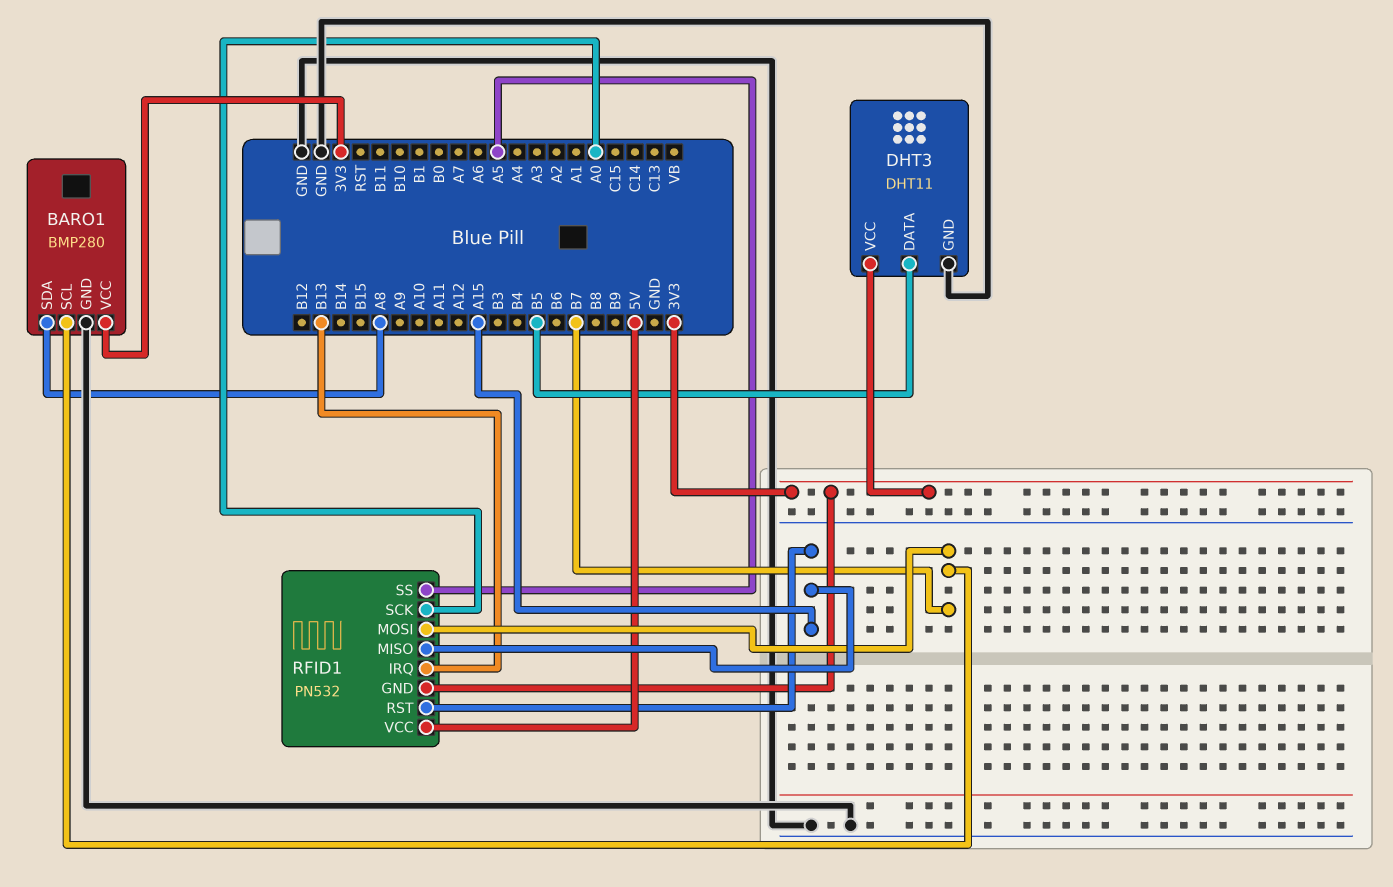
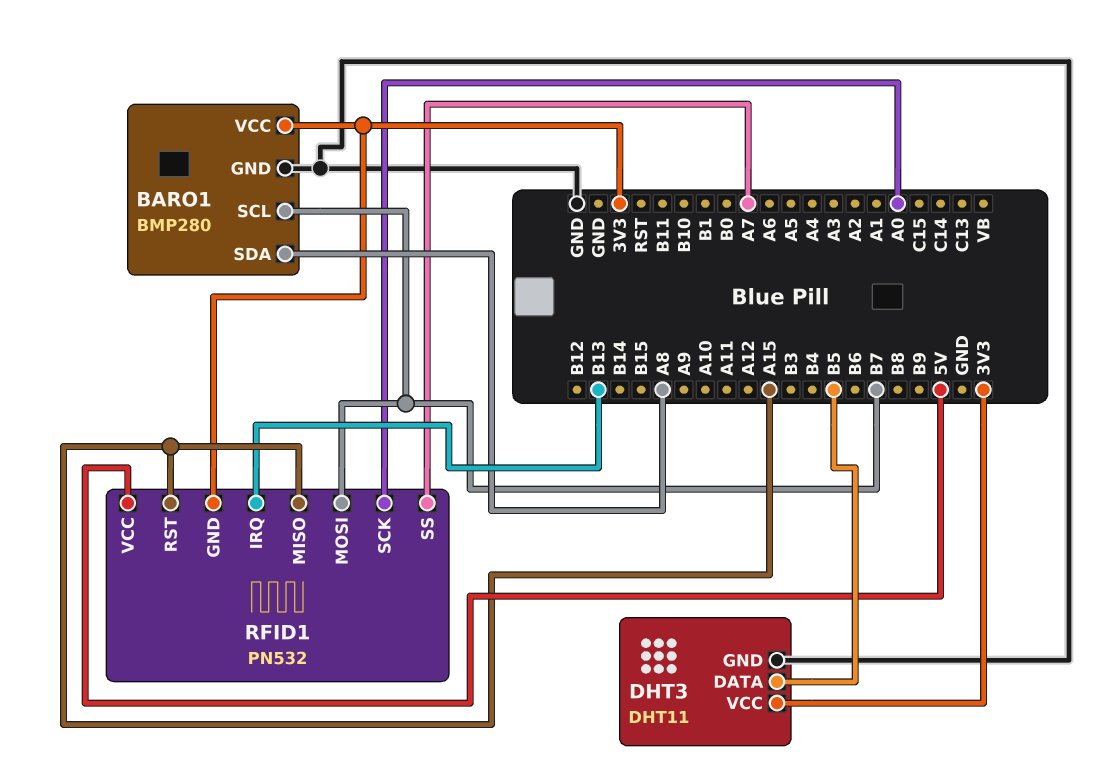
RFID1 pin SS: A5 -> A7

